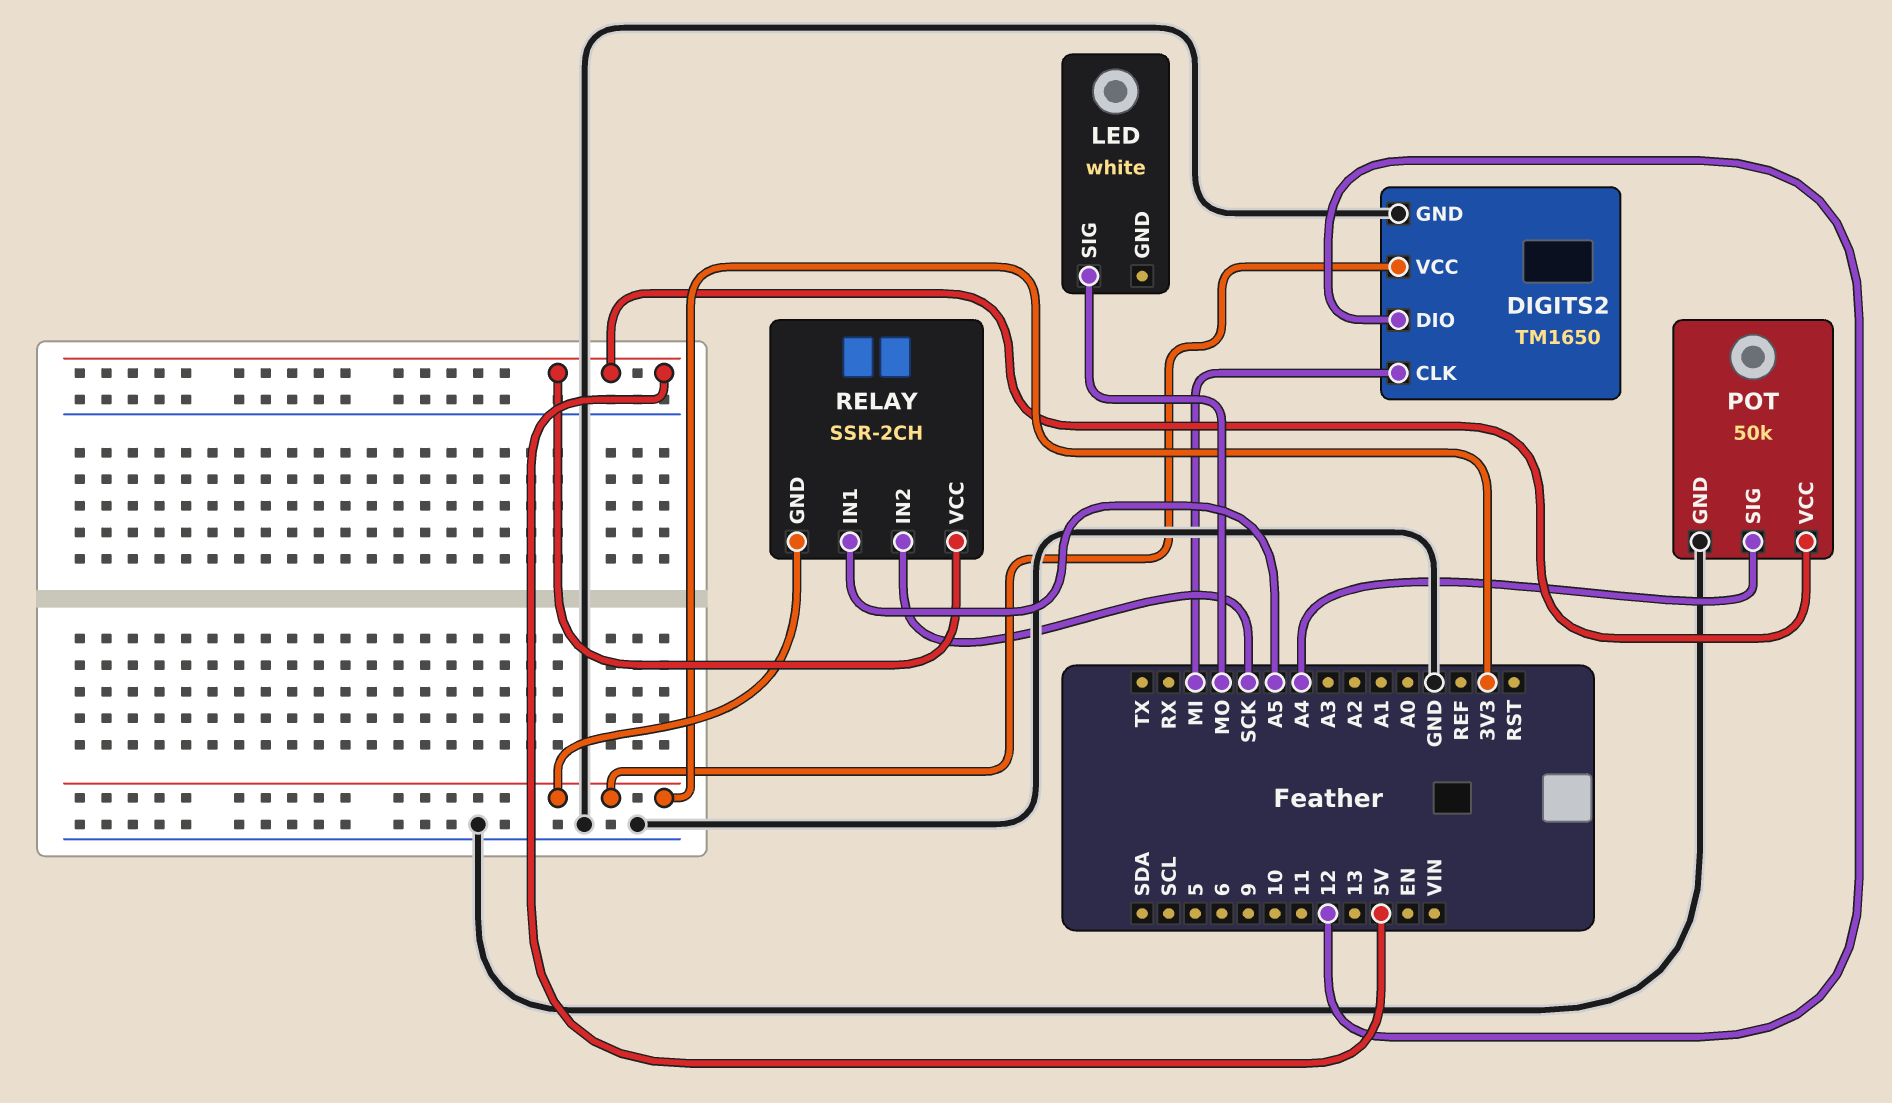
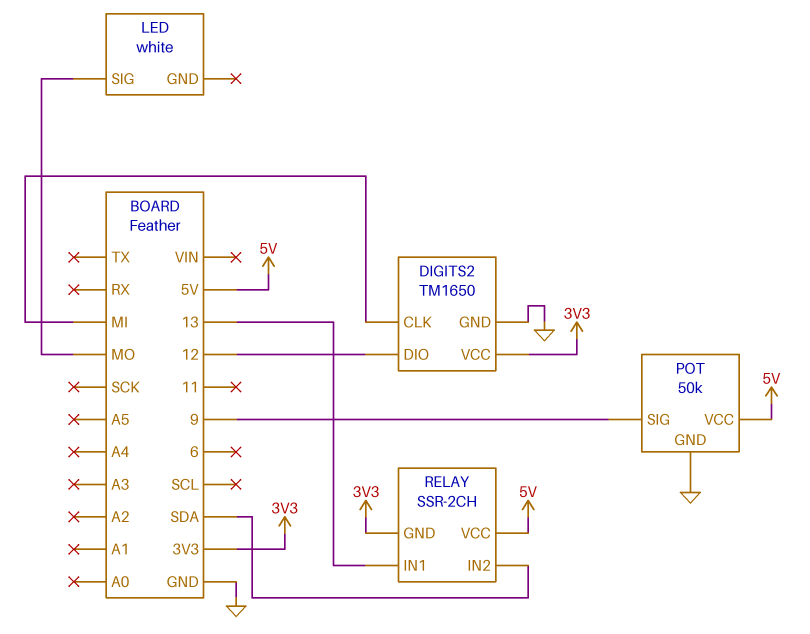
POT pin SIG: A4 -> 9
RELAY pin IN1: A5 -> 13
RELAY pin IN2: SCK -> SDA

